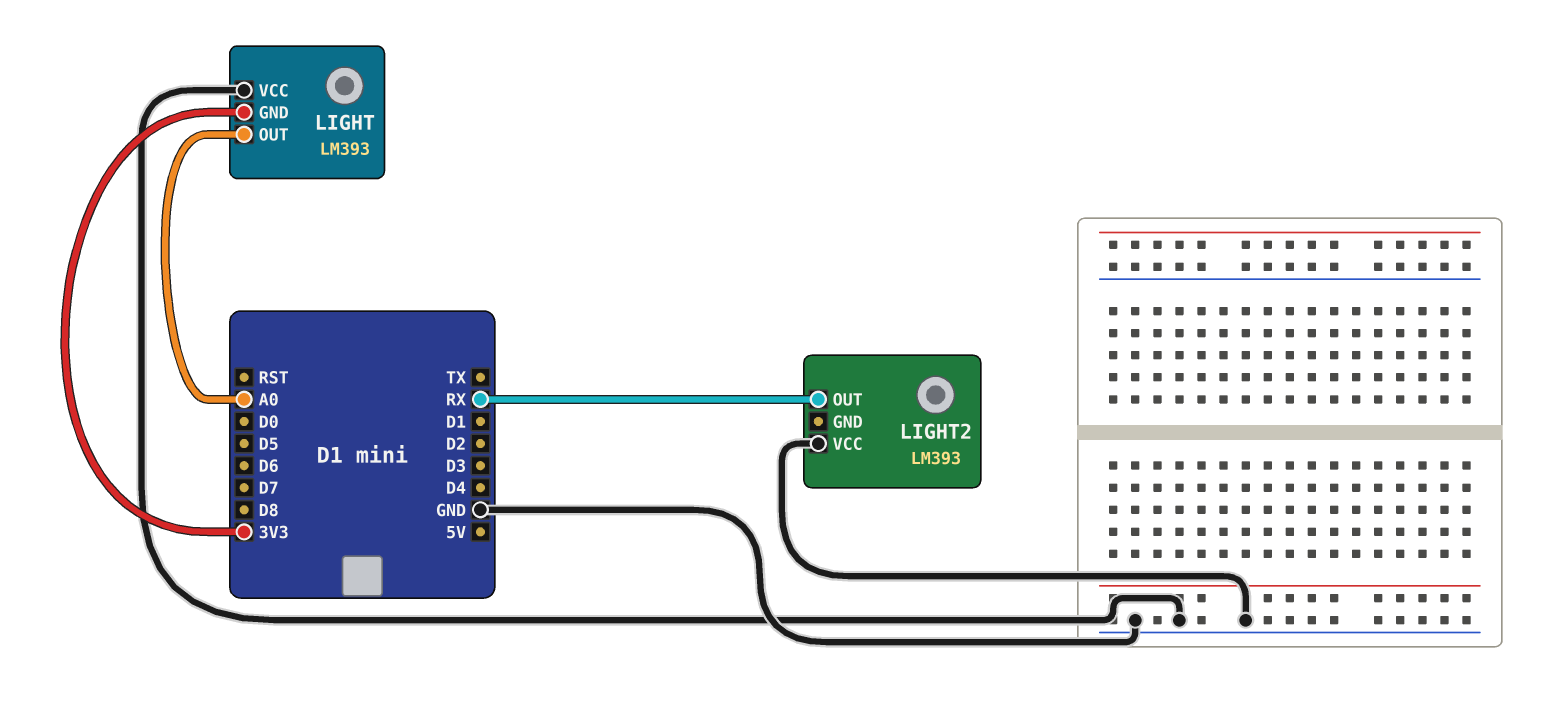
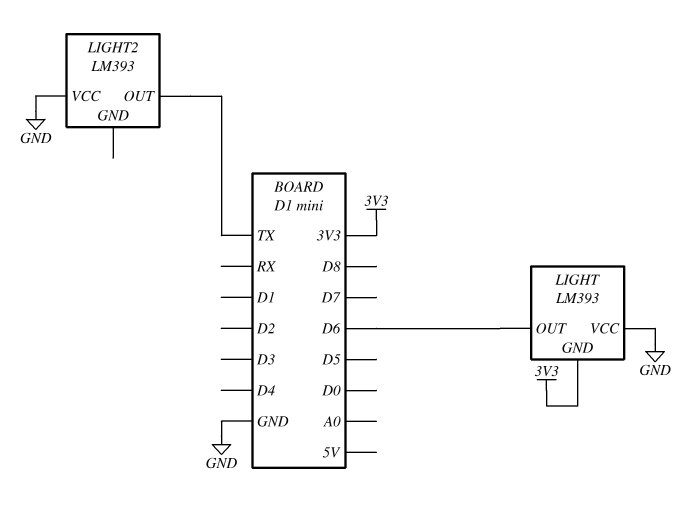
LIGHT pin OUT: A0 -> D6
LIGHT2 pin OUT: RX -> TX

